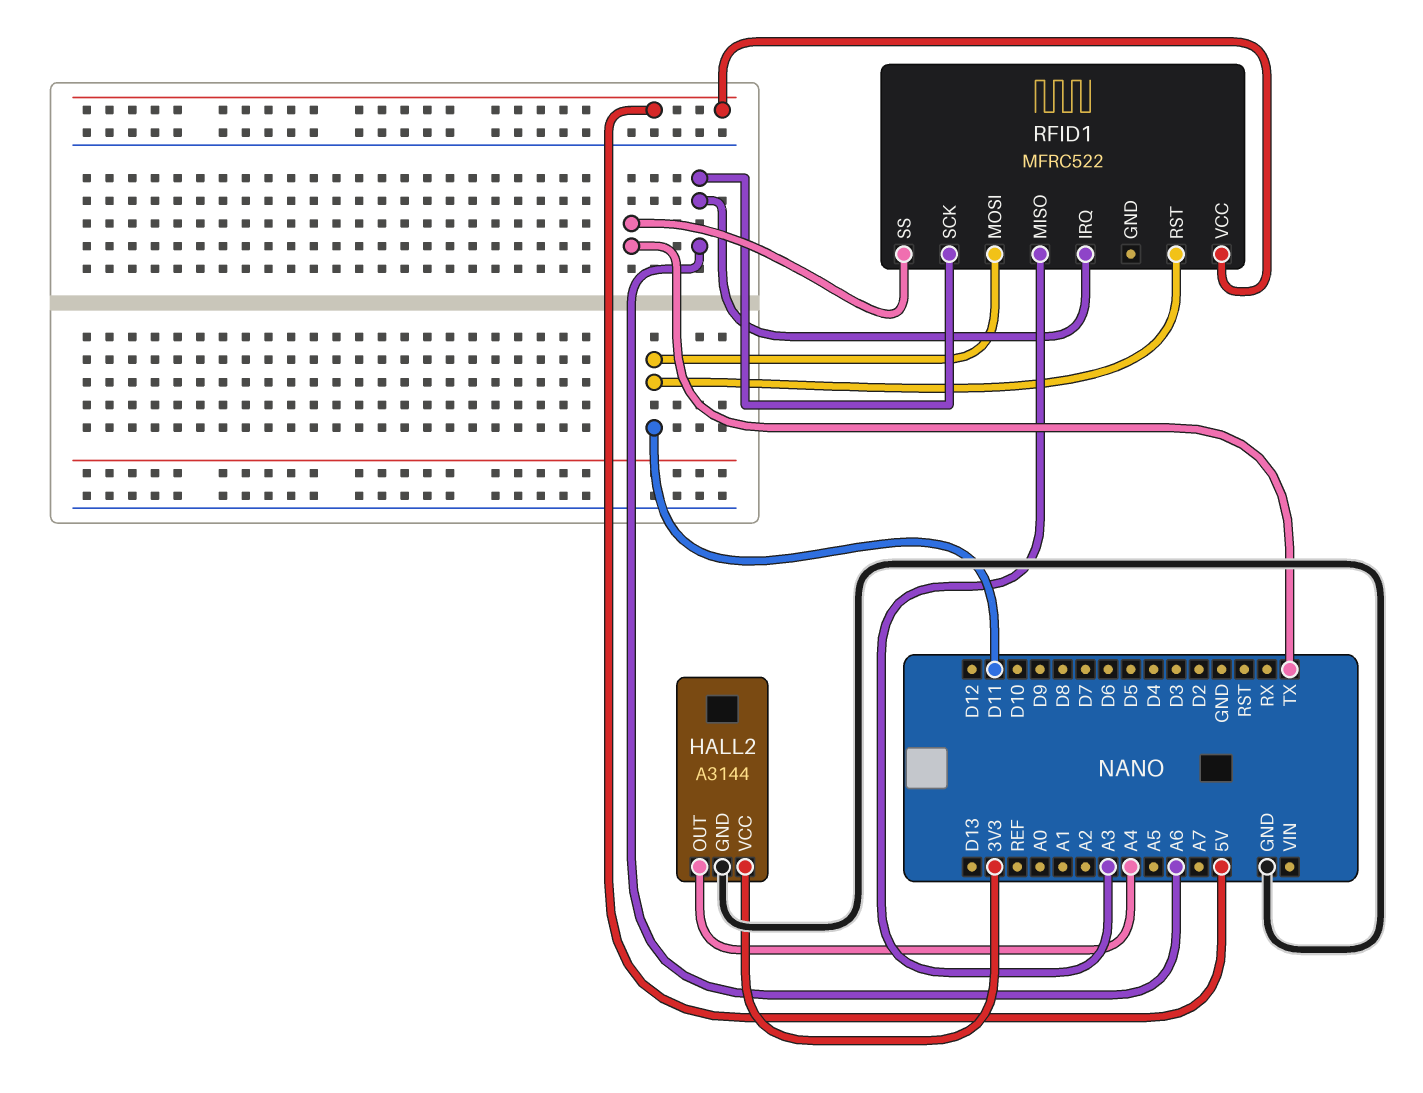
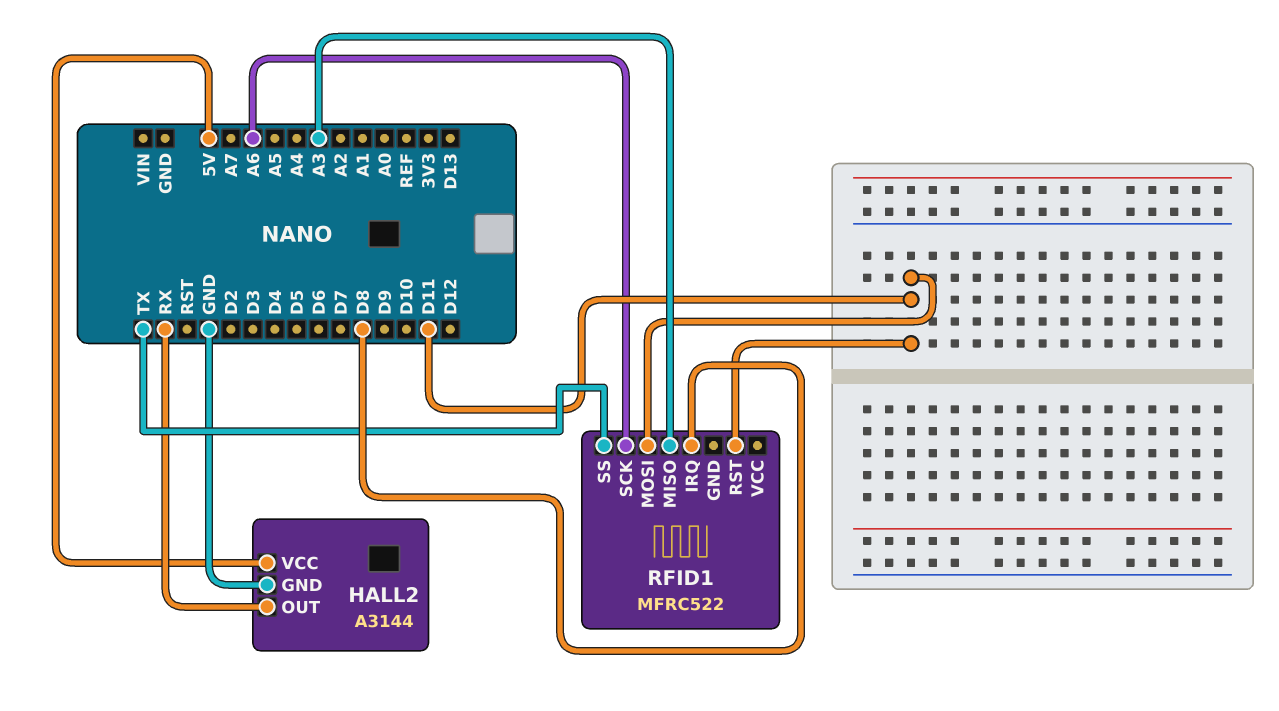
HALL2 pin OUT: A4 -> RX
HALL2 pin VCC: 3V3 -> 5V
RFID1 pin IRQ: A6 -> D8
RFID1 pin VCC: 5V -> none

